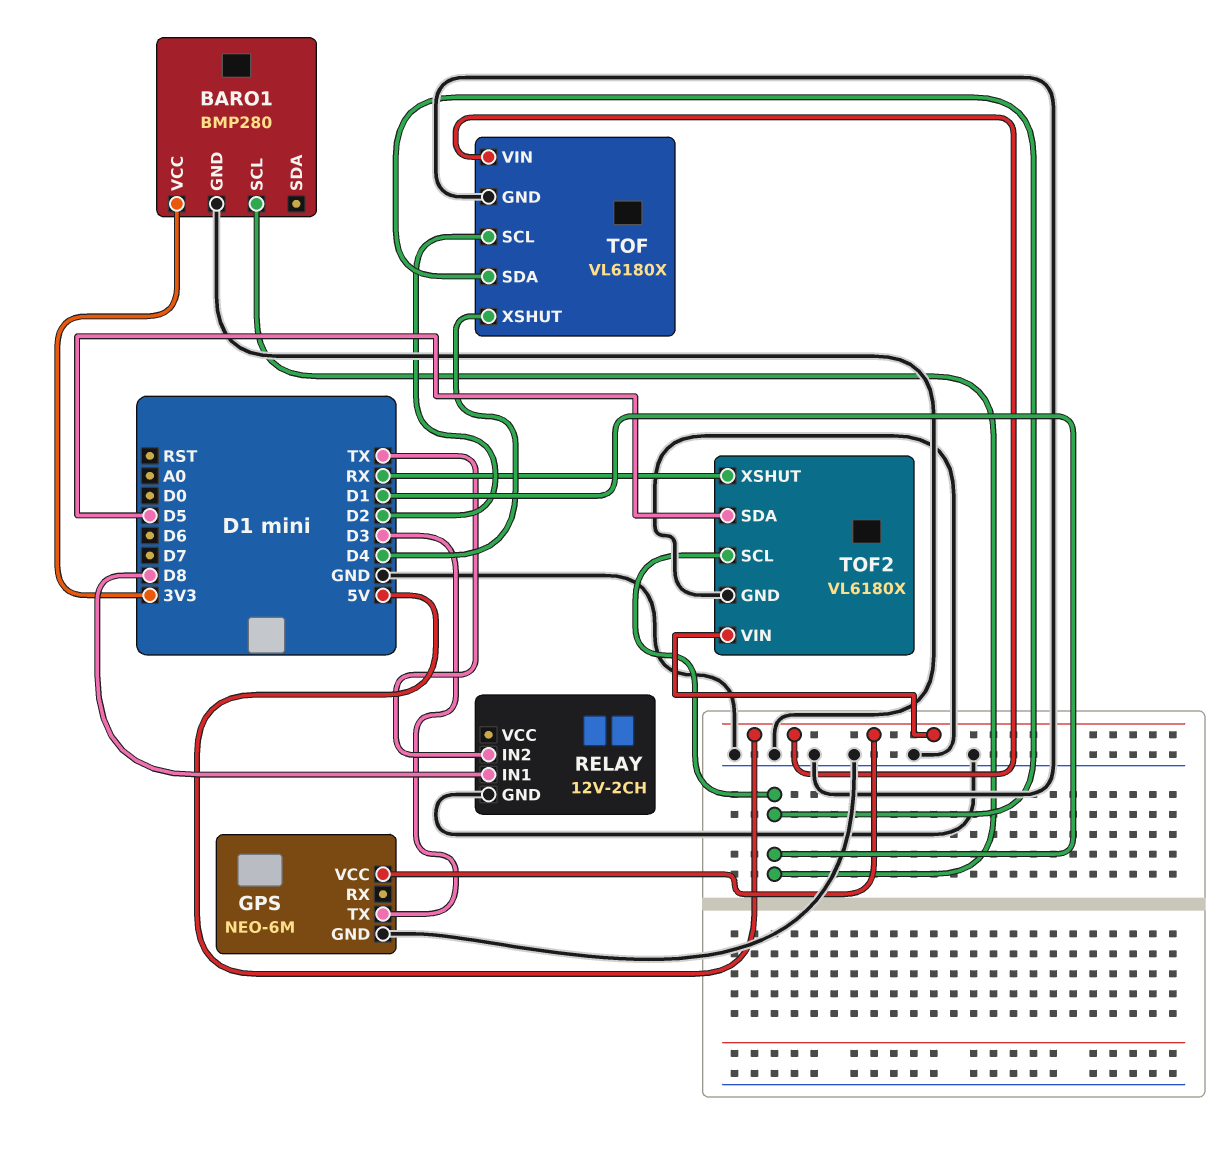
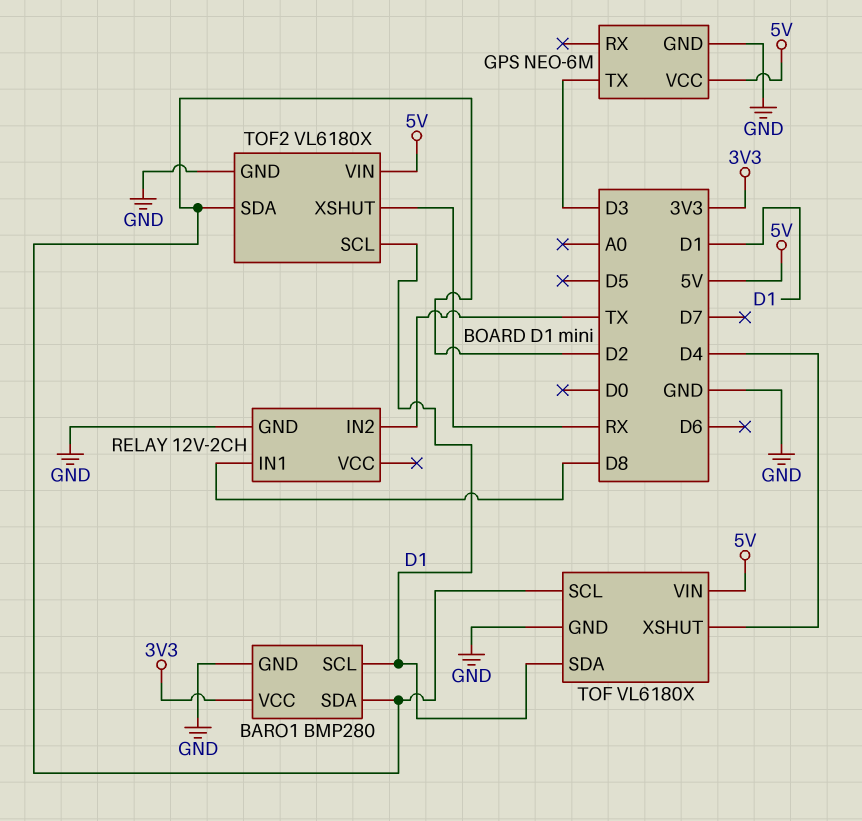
BARO1 pin SDA: none -> D2
TOF2 pin SDA: D5 -> D2

